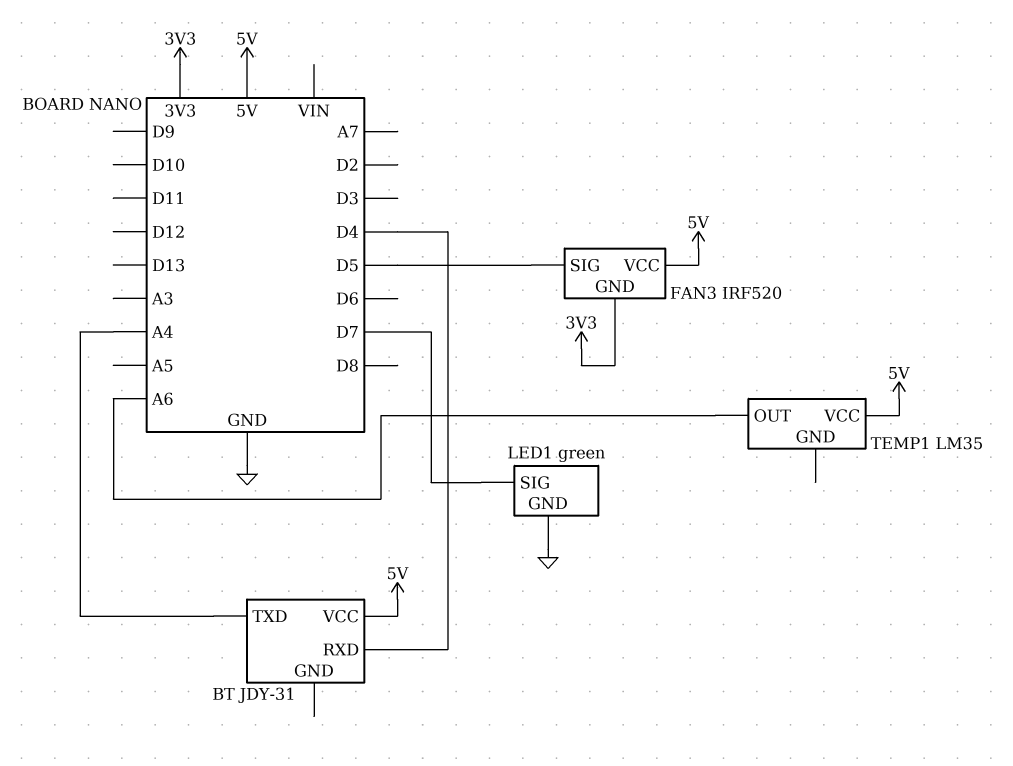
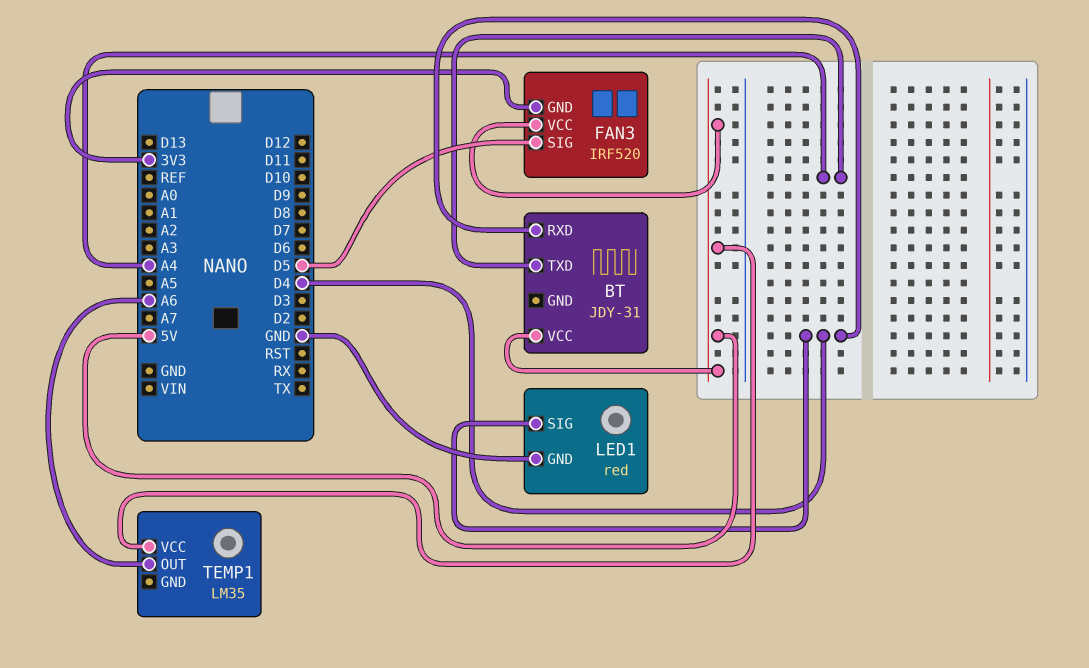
LED1: green -> red
LED1 pin SIG: D7 -> D4

